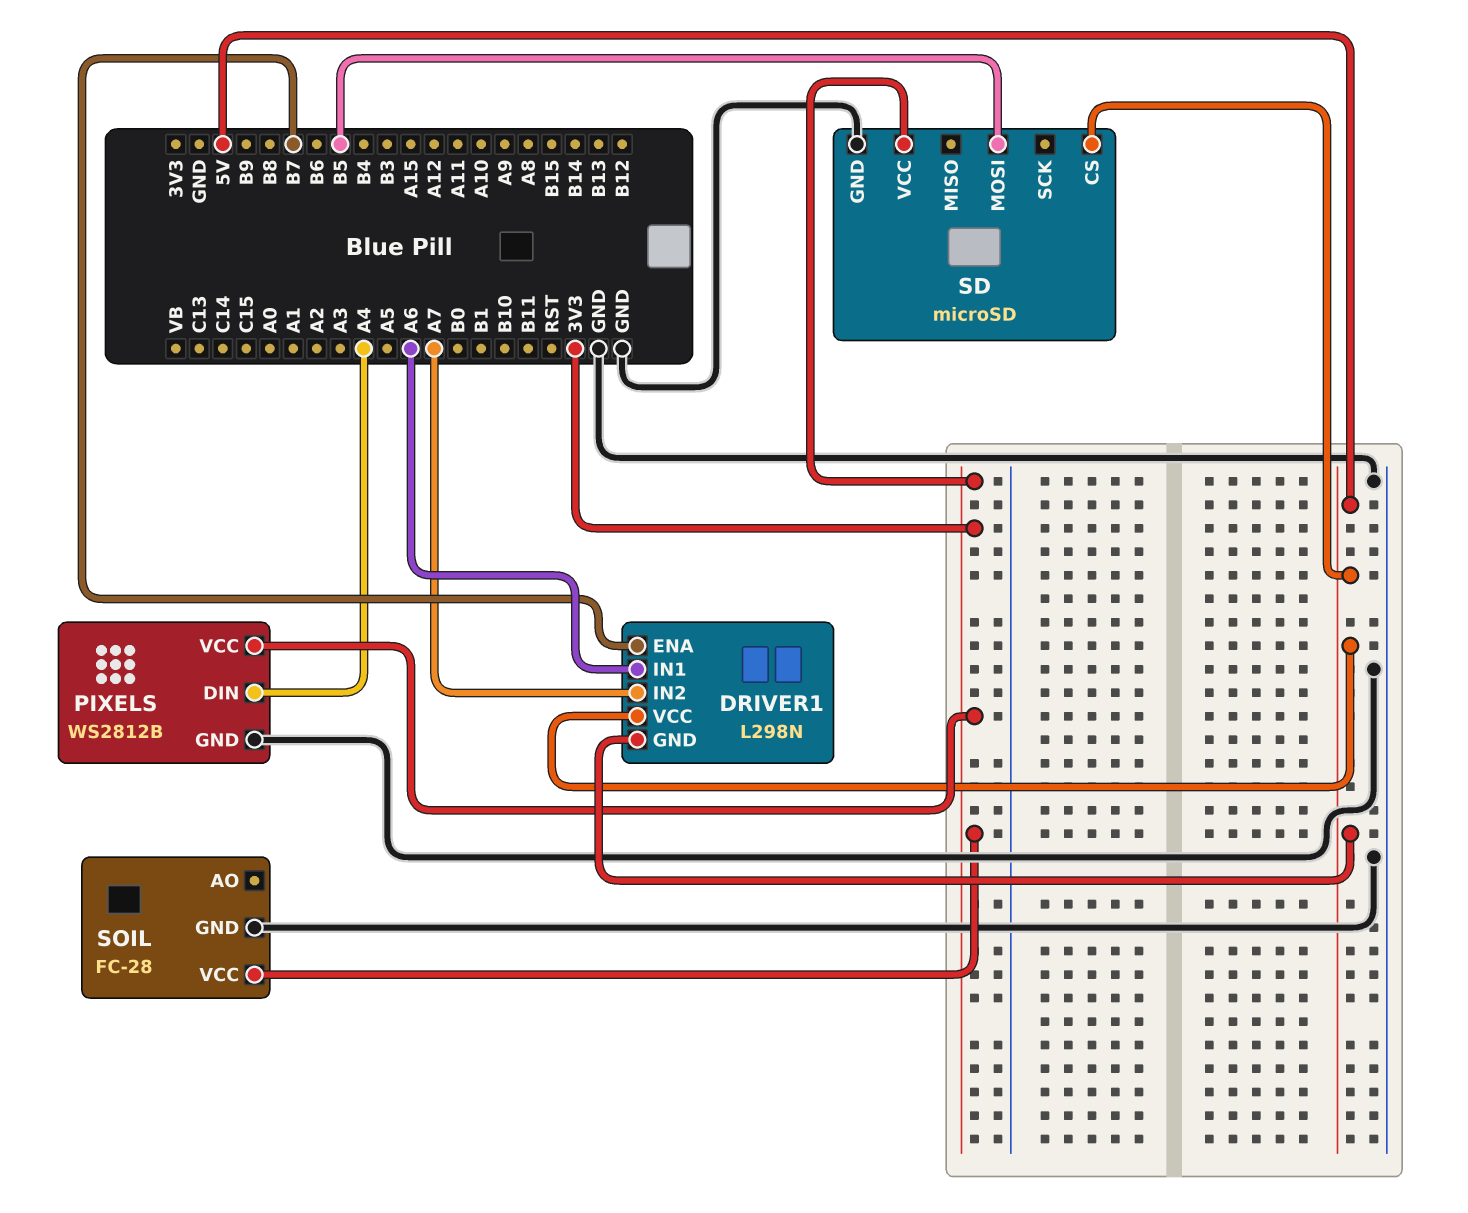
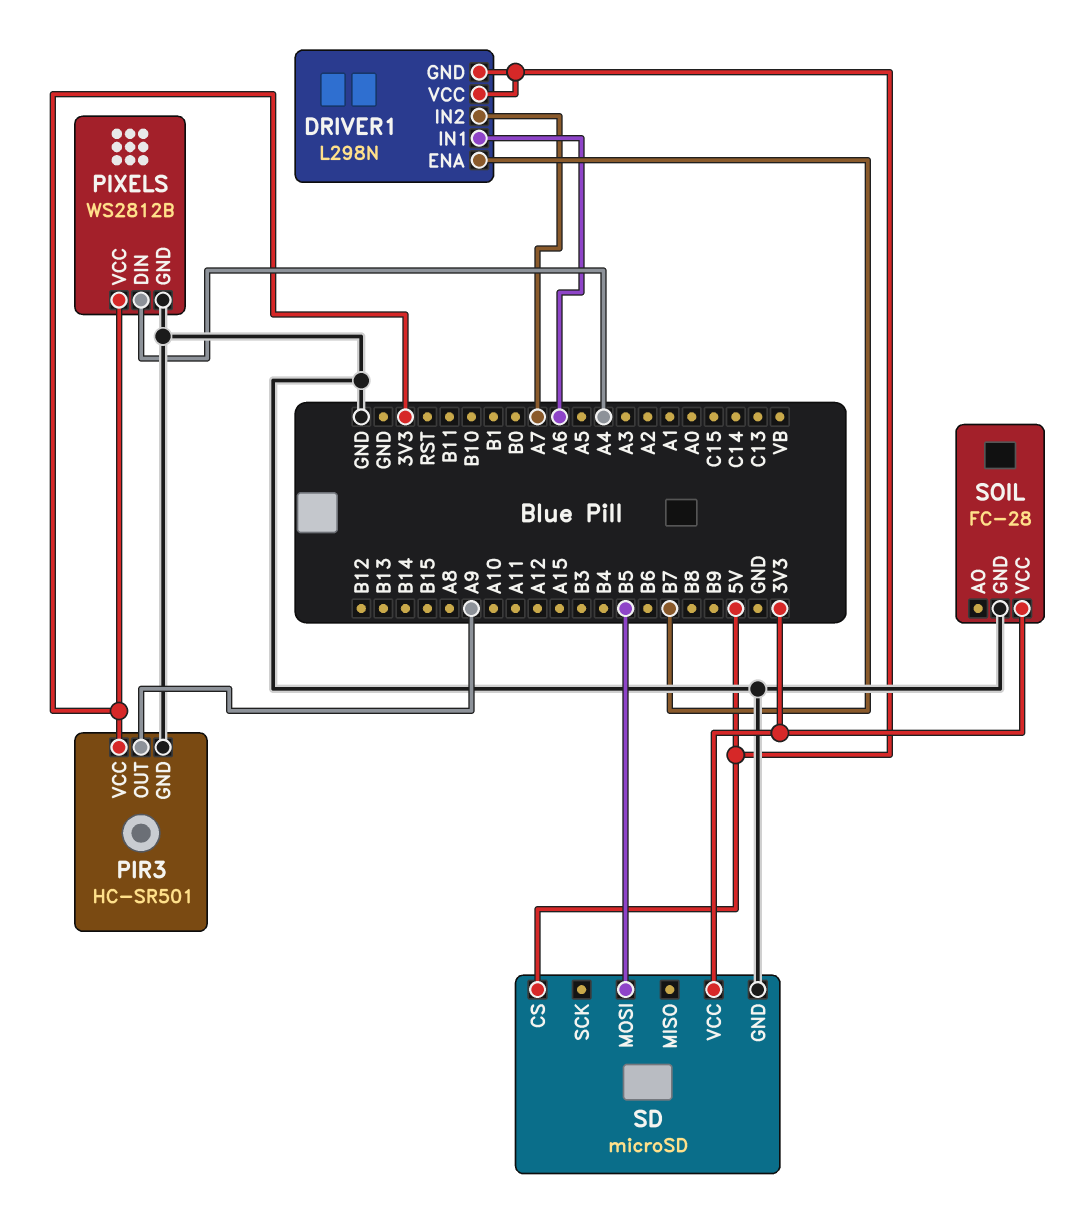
PIR3: none -> HC-SR501
PIR3 pin GND: none -> GND
PIR3 pin OUT: none -> A9
PIR3 pin VCC: none -> 3V3

